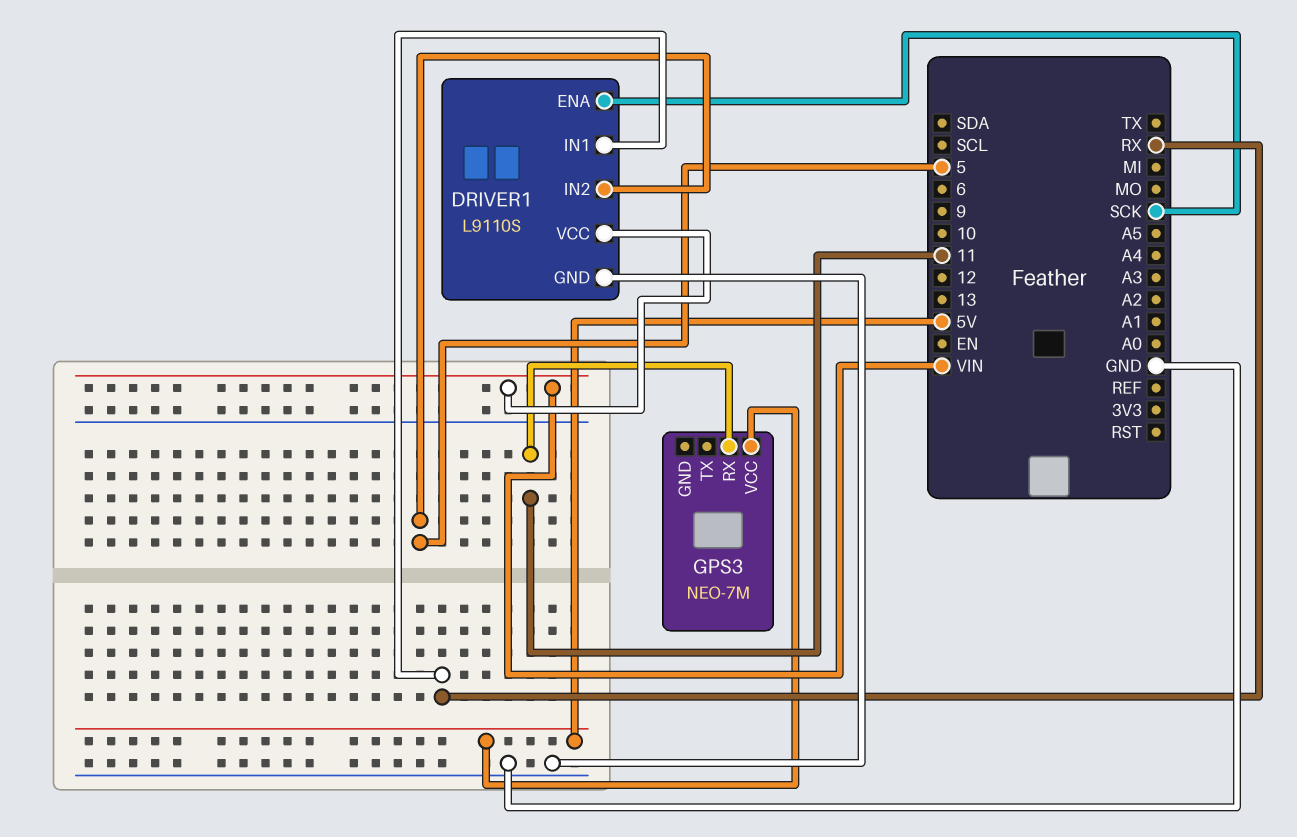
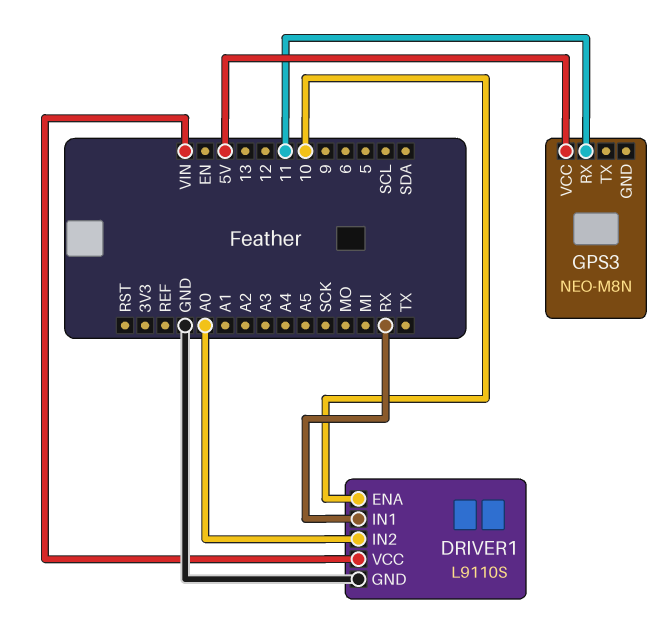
DRIVER1 pin ENA: SCK -> 10
DRIVER1 pin IN2: 5 -> A0
GPS3: NEO-7M -> NEO-M8N

